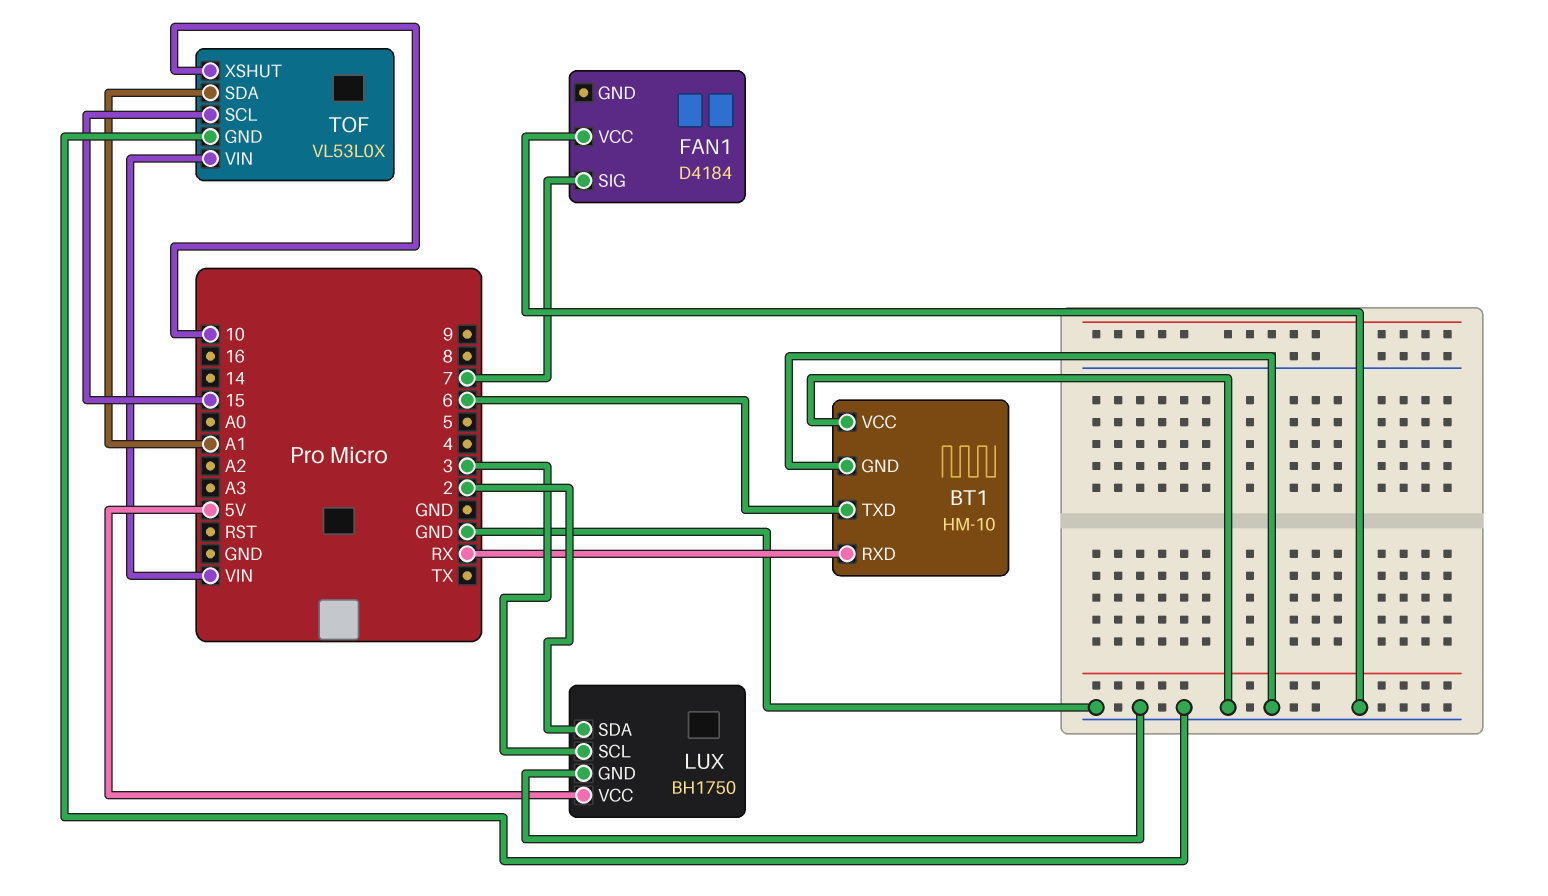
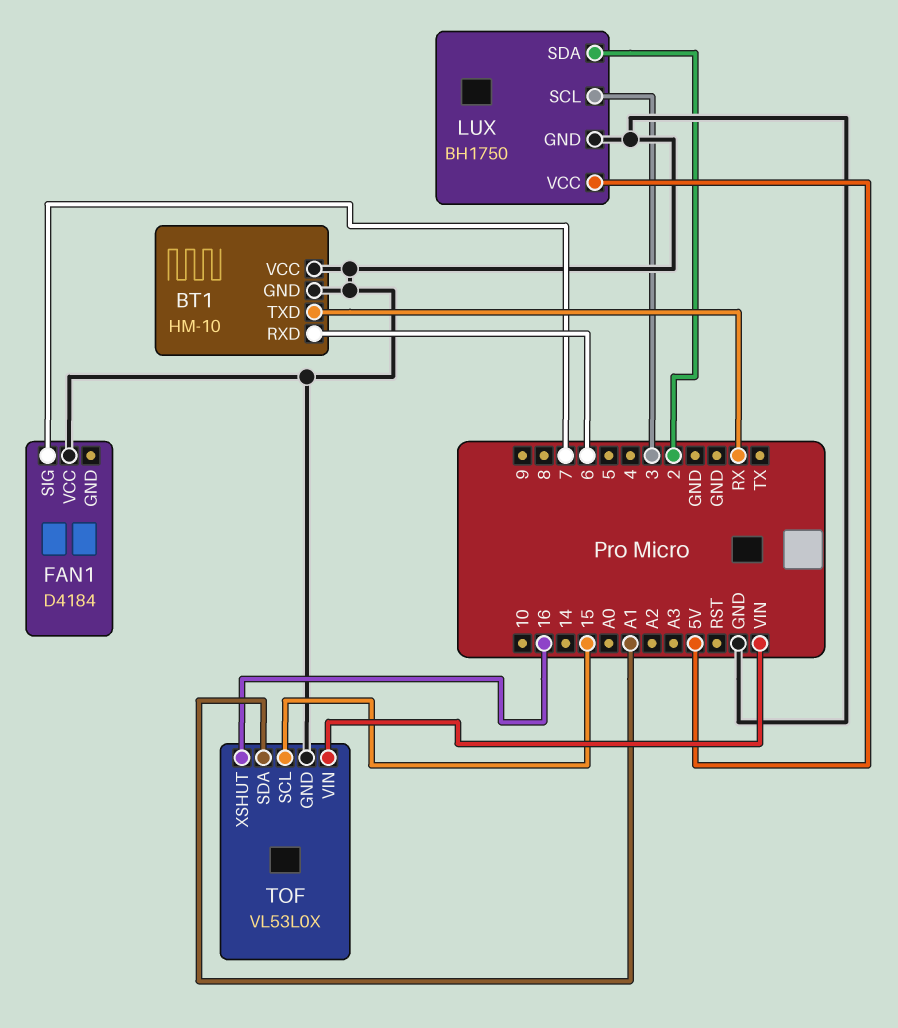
BT1 pin RXD: RX -> 6
BT1 pin TXD: 6 -> RX
TOF pin XSHUT: 10 -> 16

